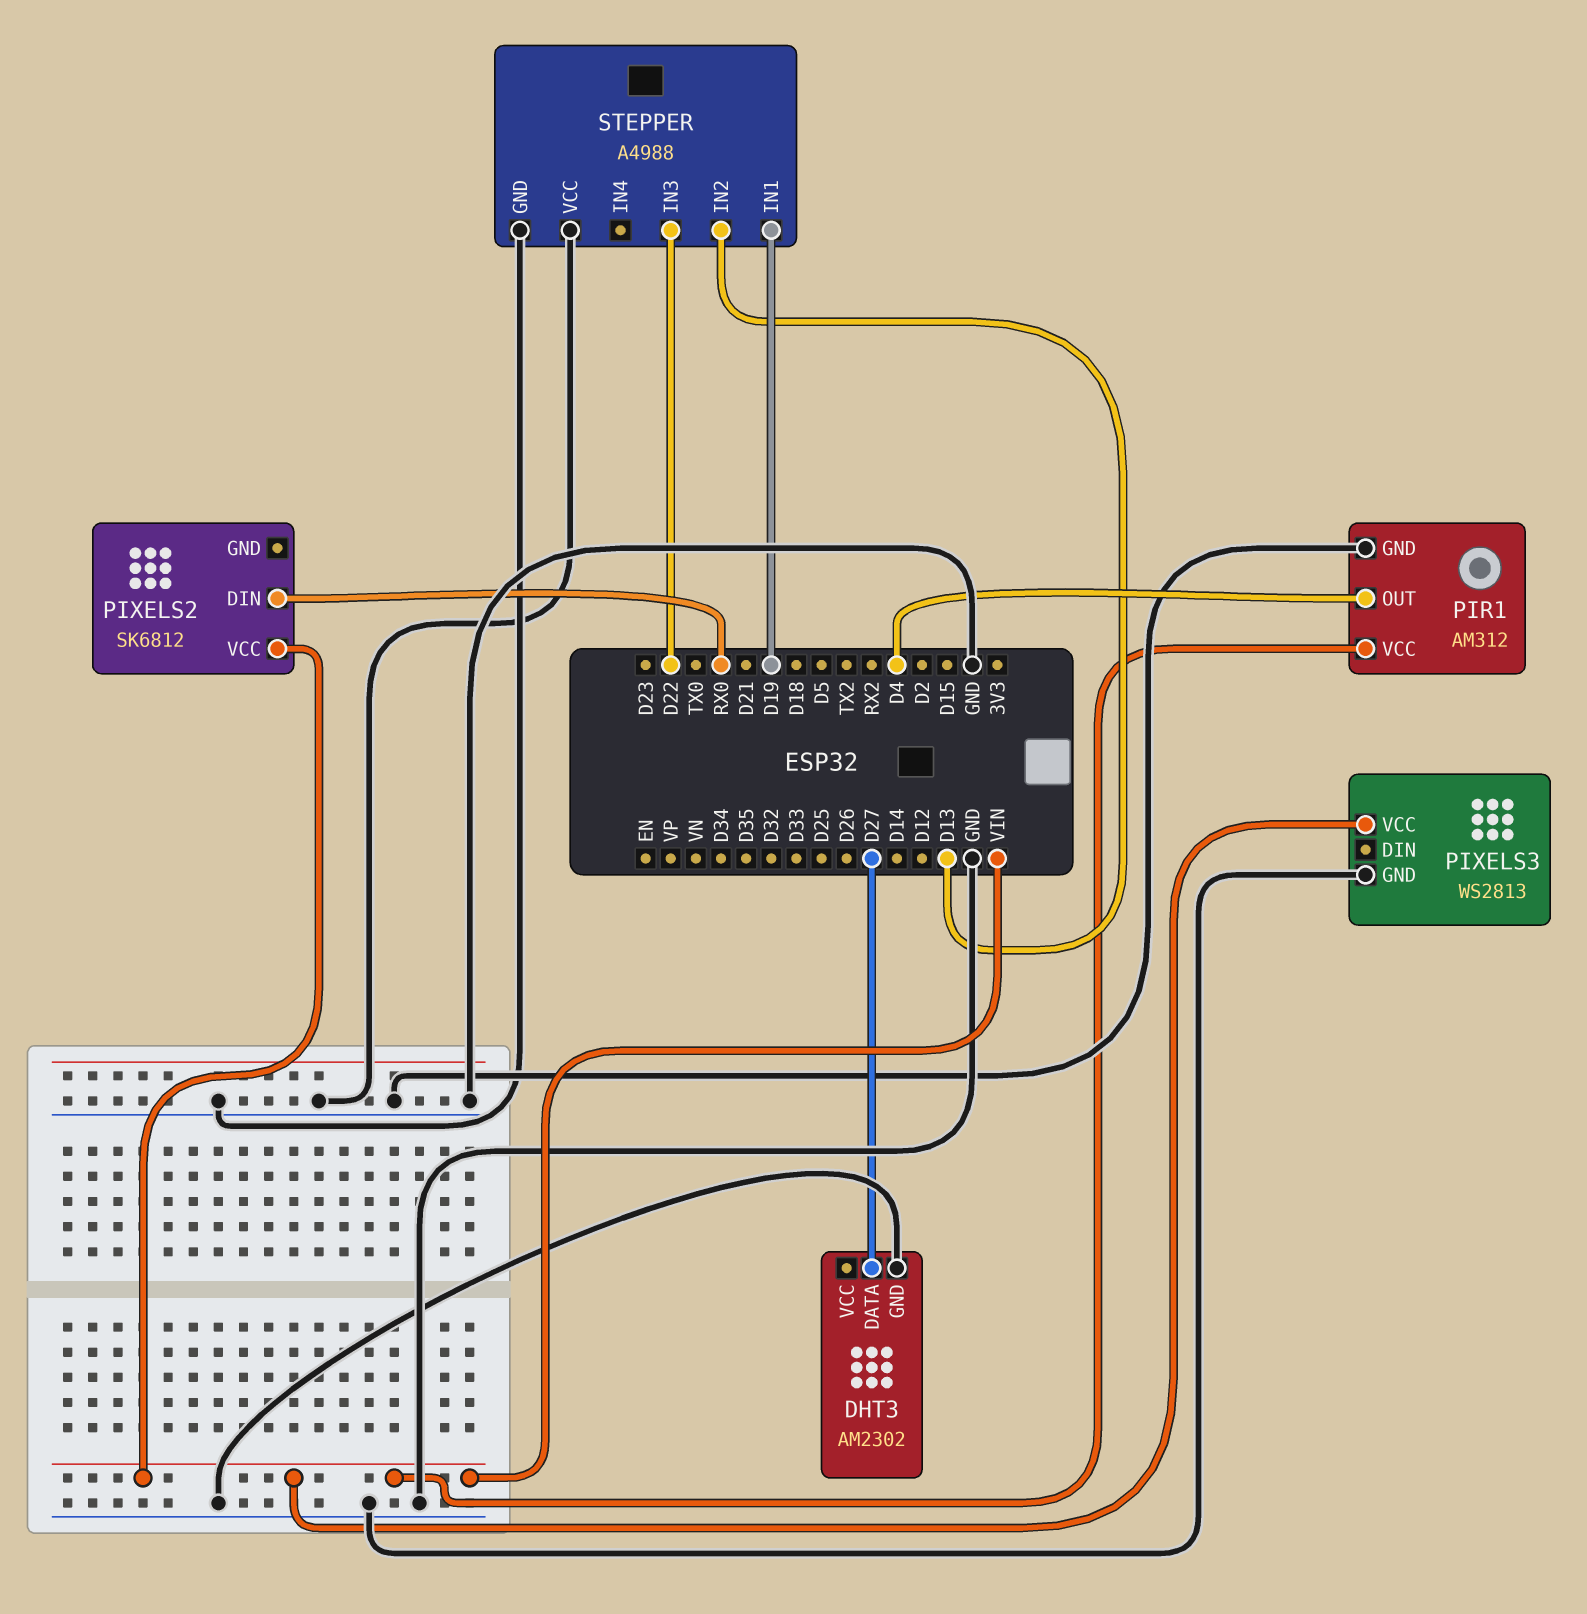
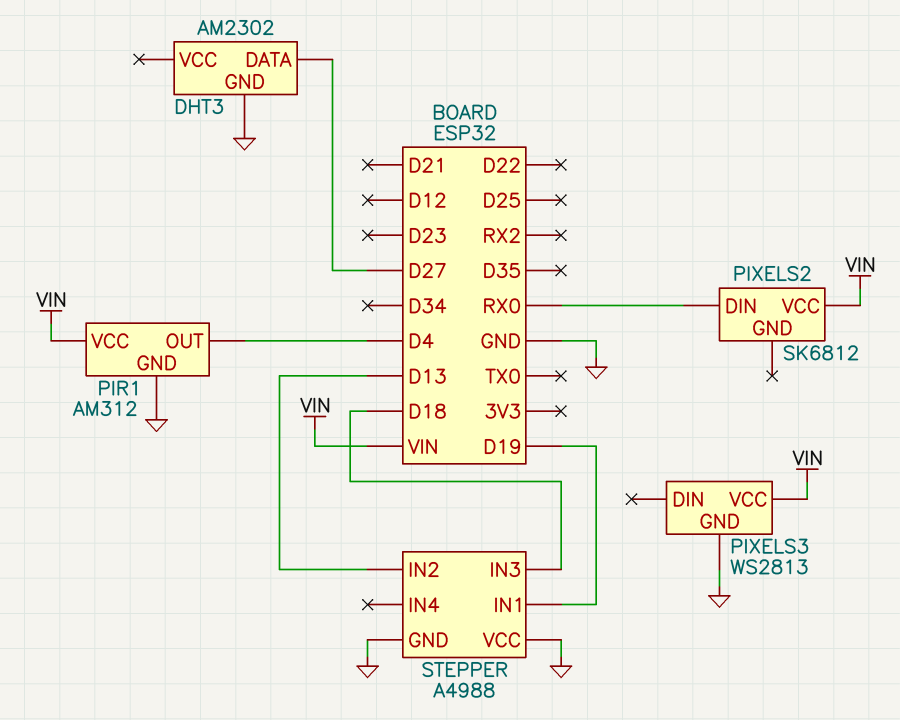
STEPPER pin IN3: D22 -> D18

